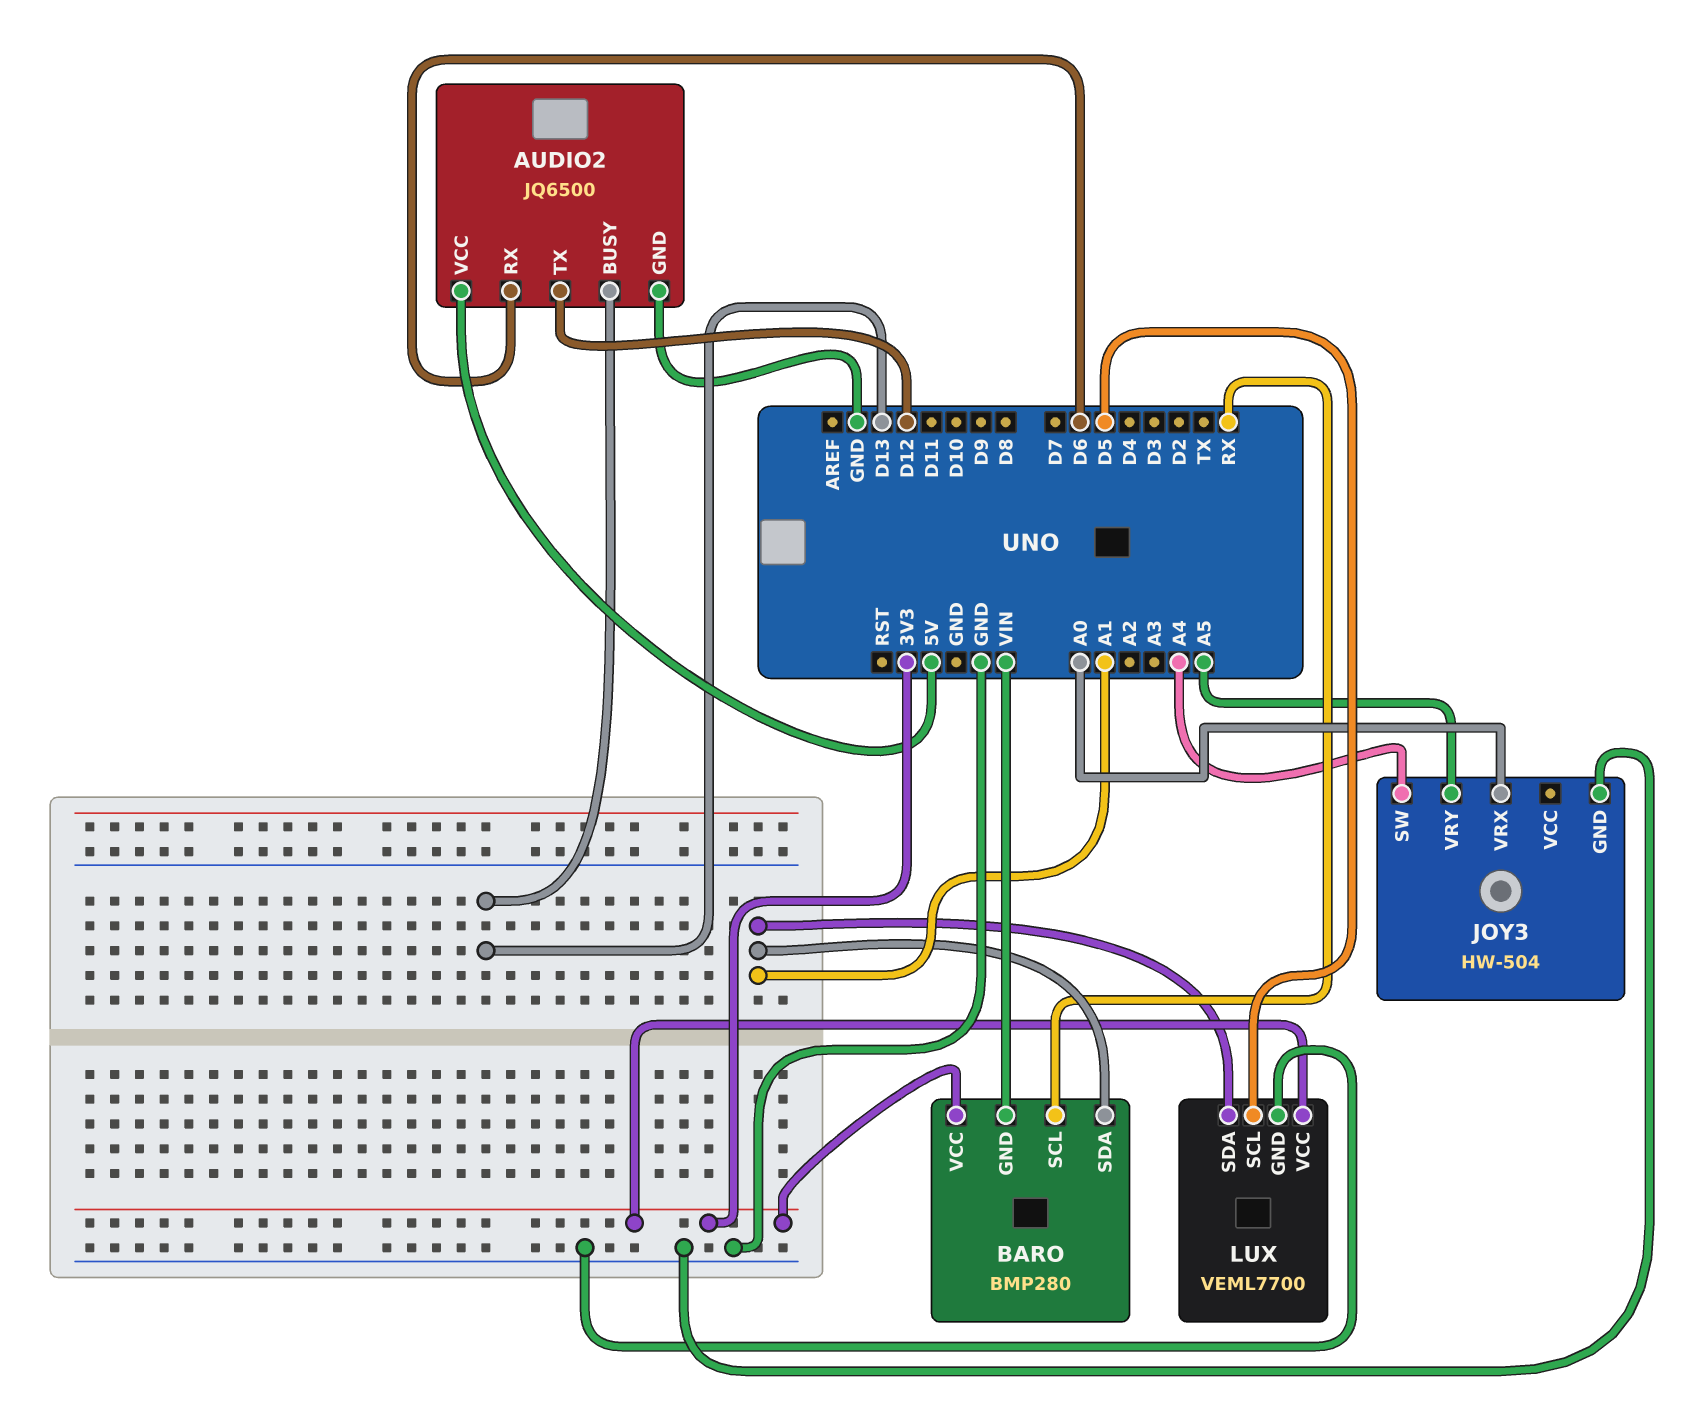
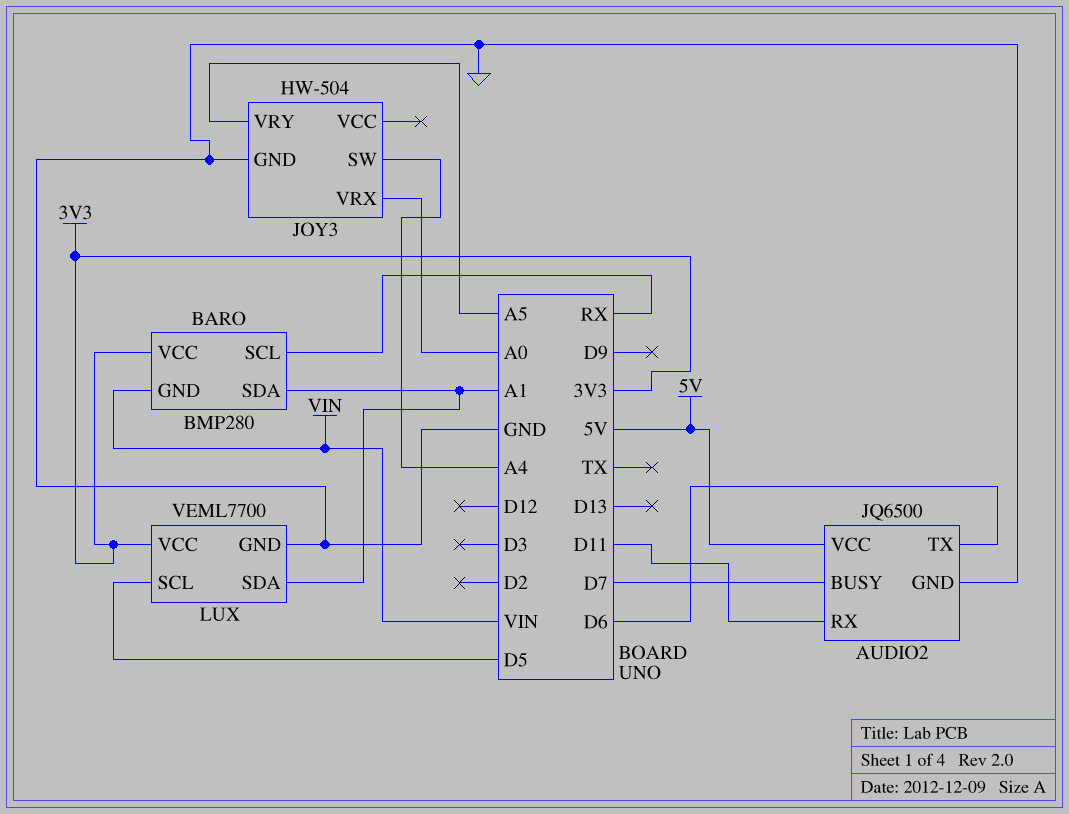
AUDIO2 pin BUSY: D13 -> D7
AUDIO2 pin RX: D6 -> D11
AUDIO2 pin TX: D12 -> D6

